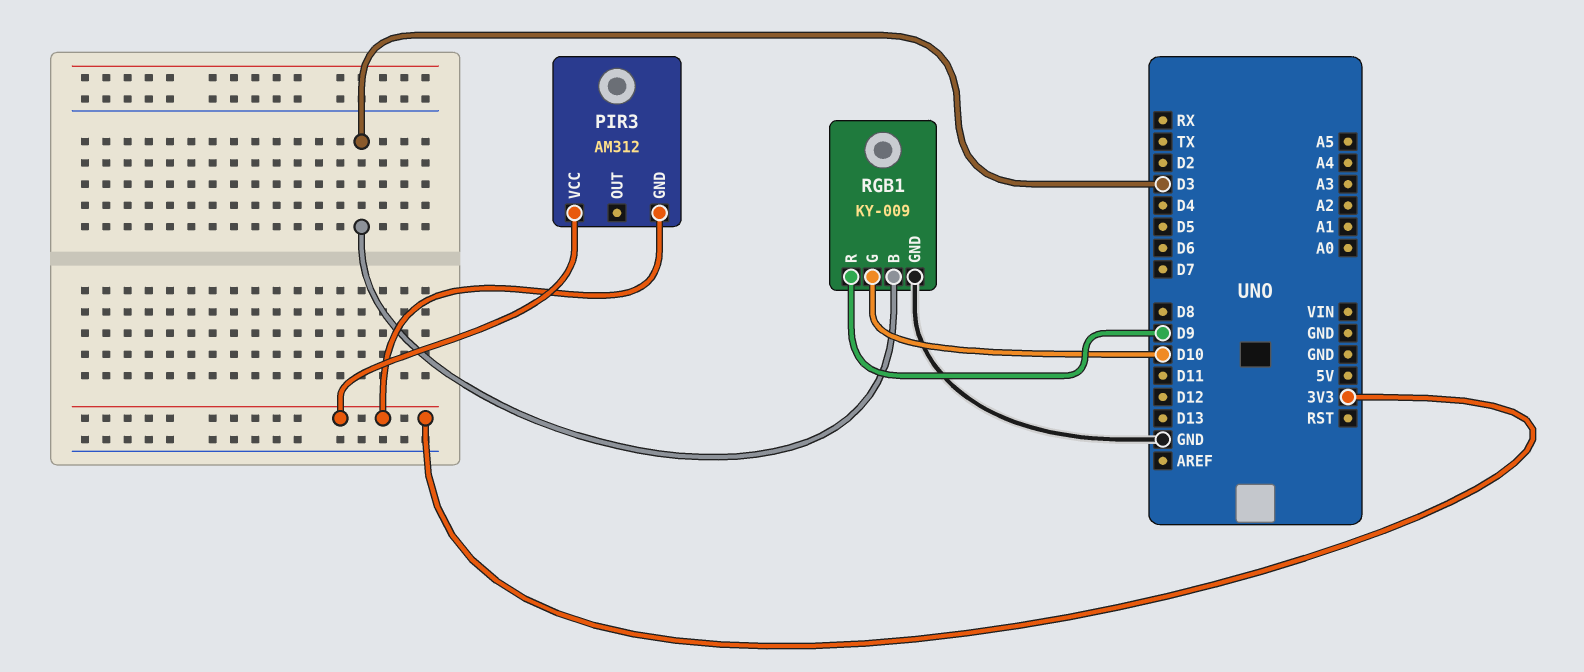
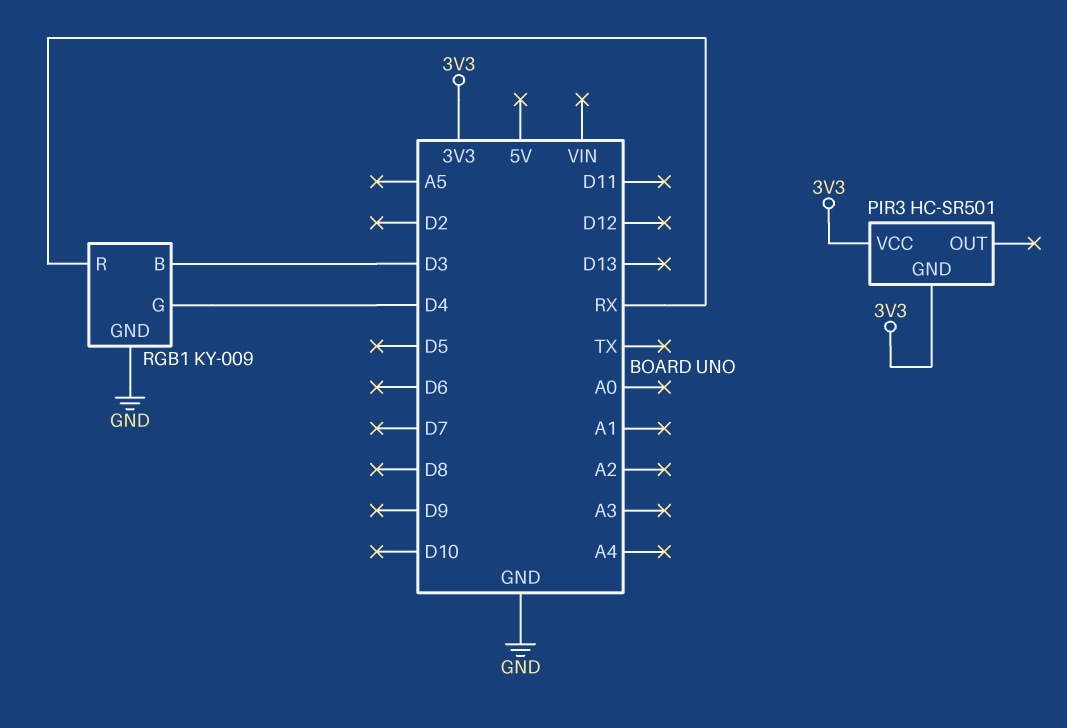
PIR3: AM312 -> HC-SR501
RGB1 pin G: D10 -> D4
RGB1 pin R: D9 -> RX

